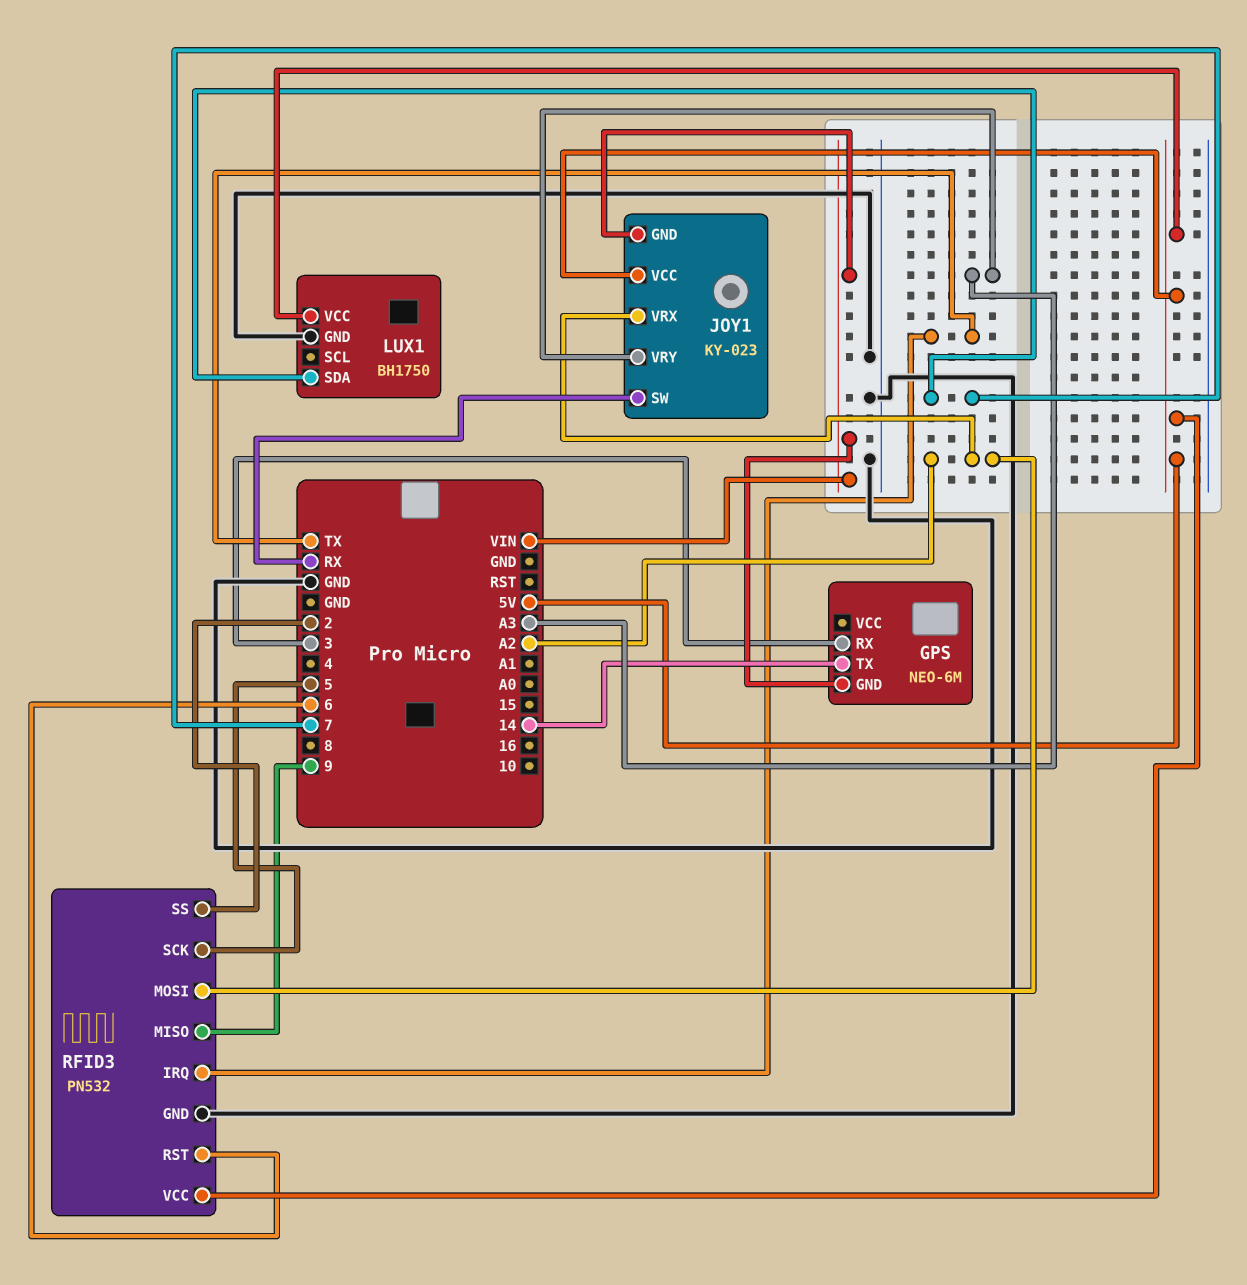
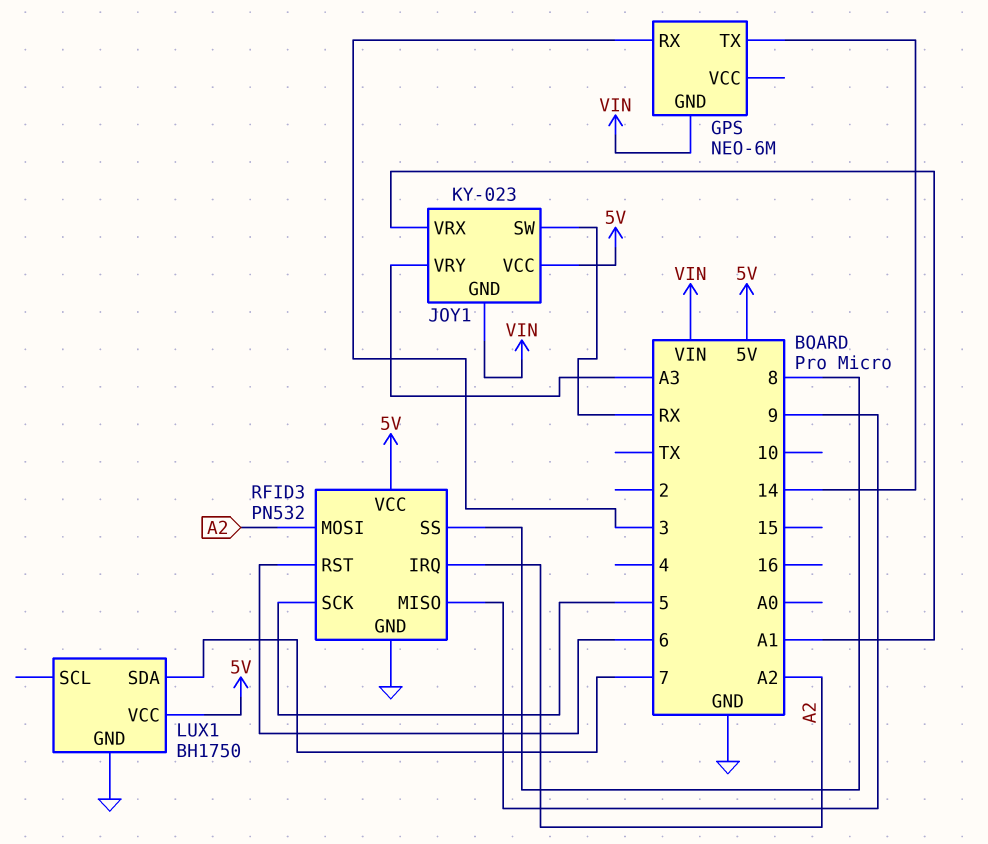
JOY1 pin VRX: A2 -> A1
RFID3 pin IRQ: TX -> A2
RFID3 pin SS: 2 -> 8

